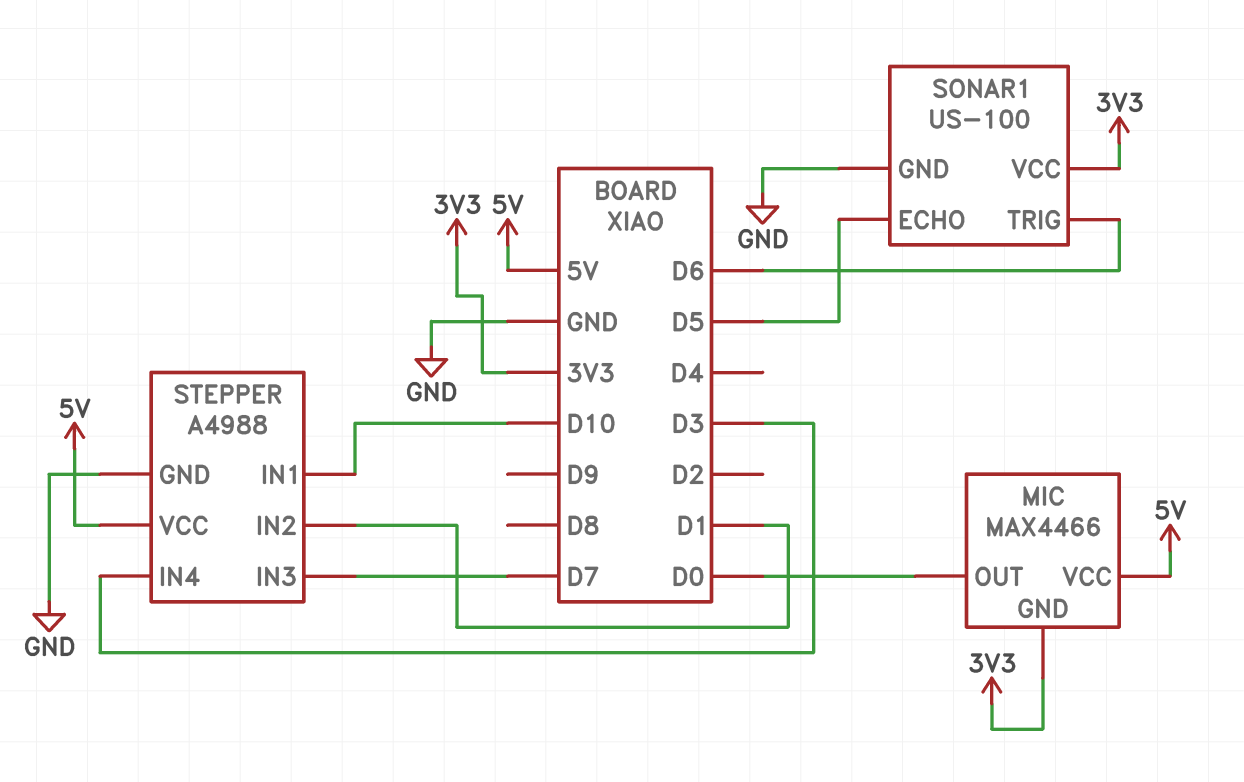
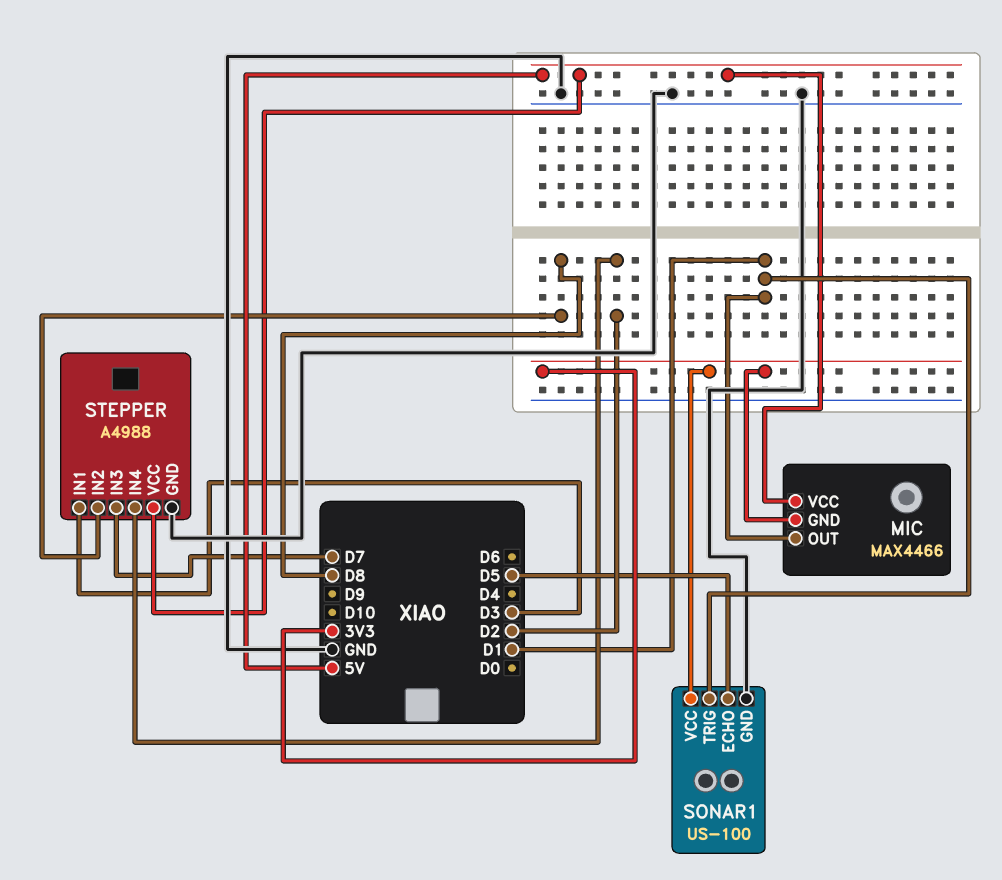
MIC pin OUT: D0 -> D1
SONAR1 pin TRIG: D6 -> D1
STEPPER pin IN1: D10 -> D3
STEPPER pin IN2: D1 -> D8
STEPPER pin IN4: D3 -> D2

